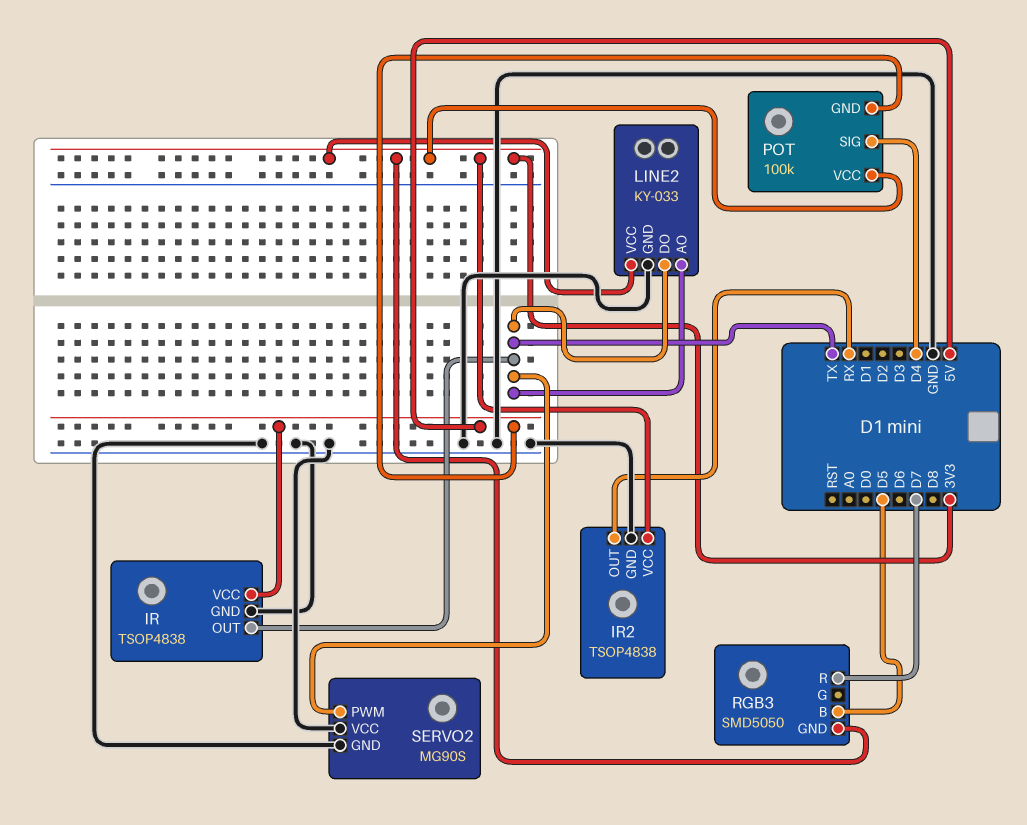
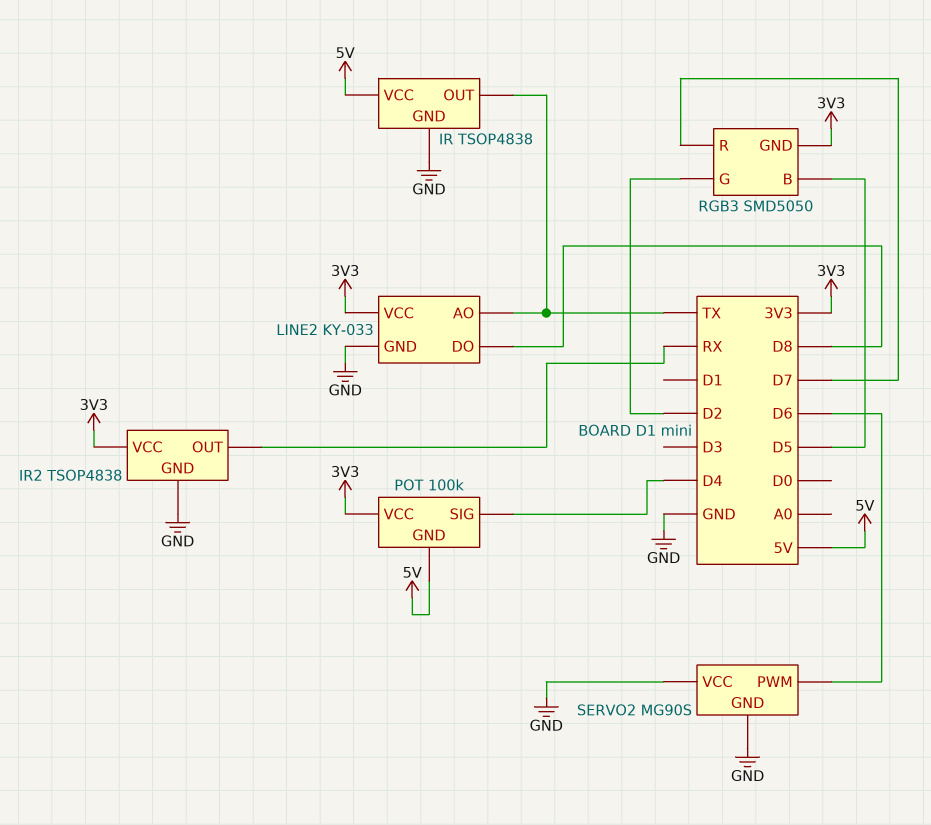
LINE2 pin DO: TX -> D8
RGB3 pin G: none -> D2
SERVO2 pin PWM: TX -> D6

